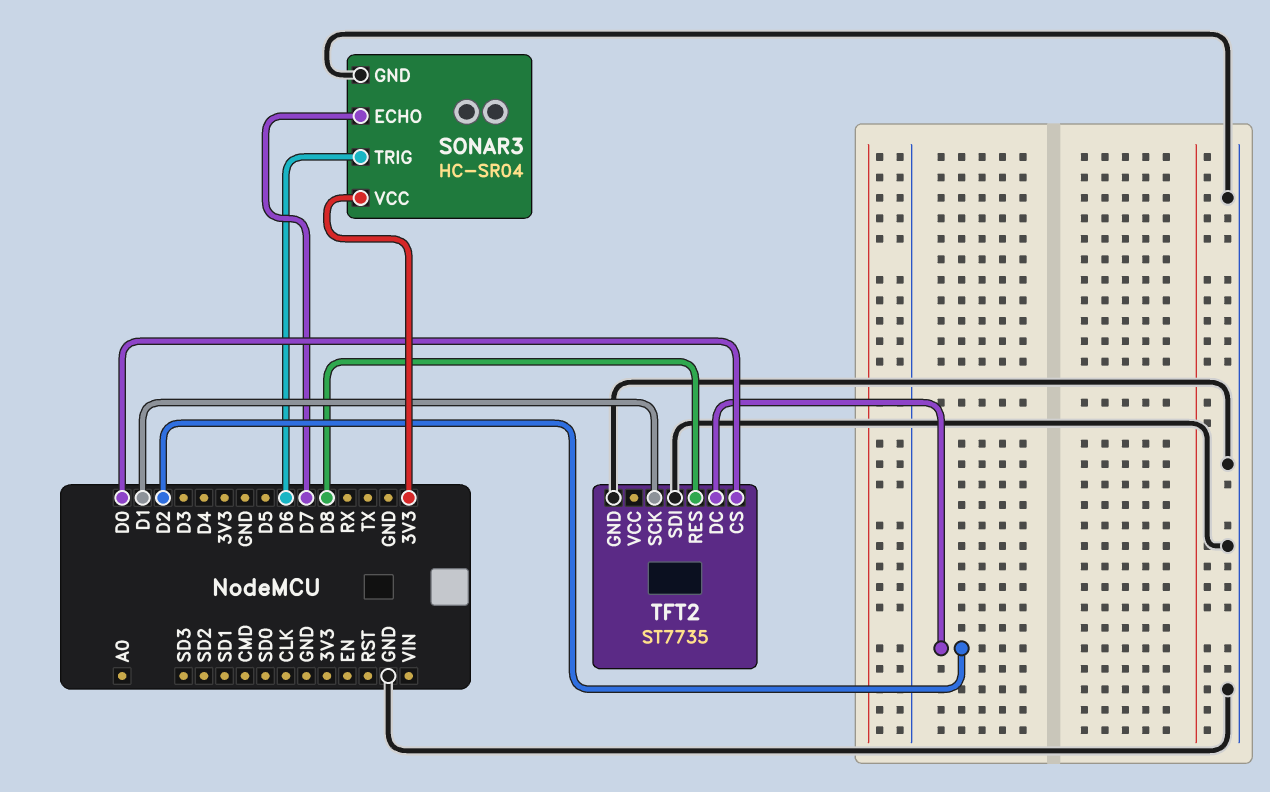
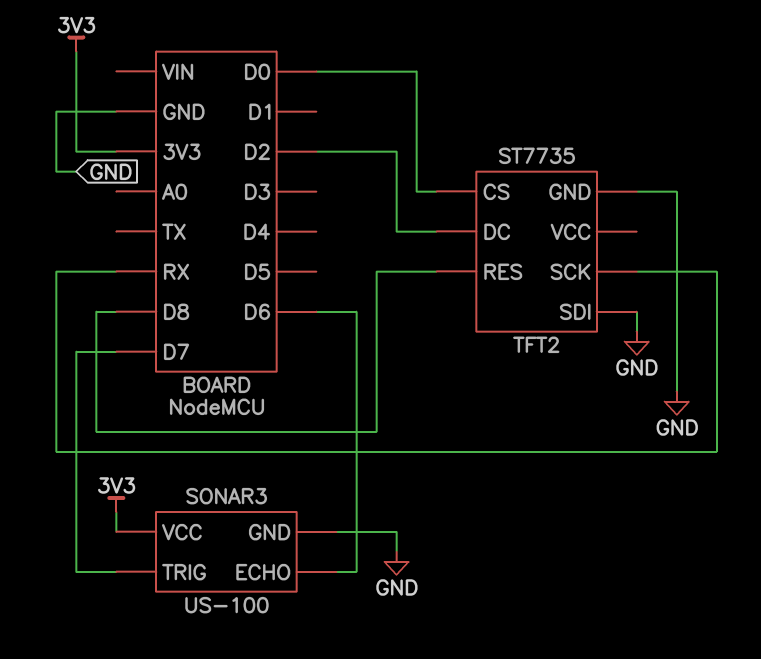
SONAR3: HC-SR04 -> US-100
SONAR3 pin ECHO: D7 -> D6
SONAR3 pin TRIG: D6 -> D7
TFT2 pin SCK: D1 -> RX

